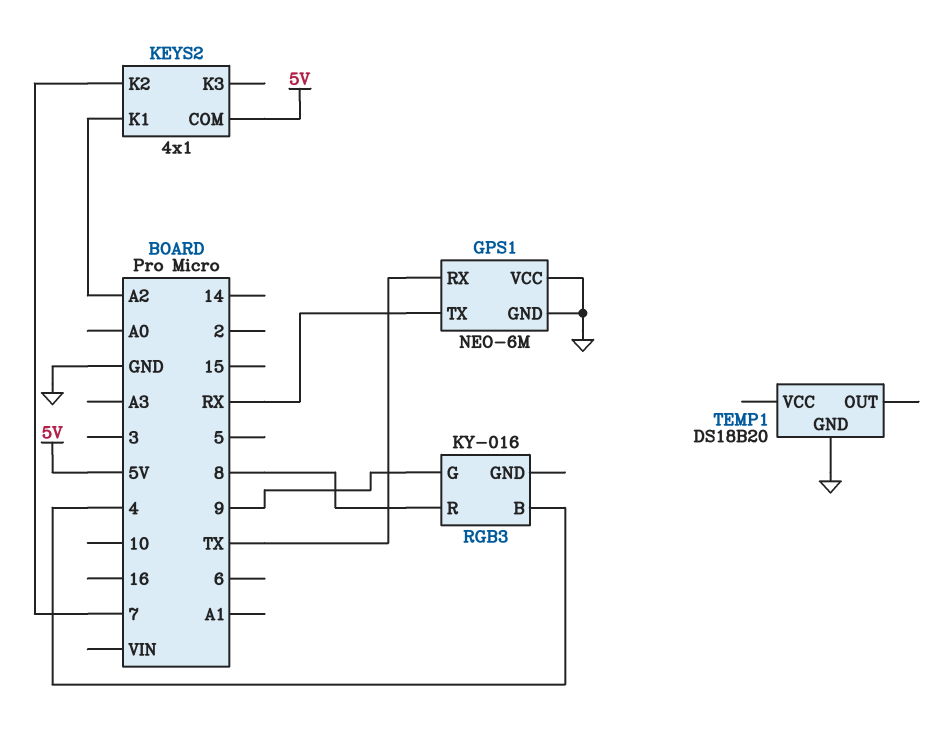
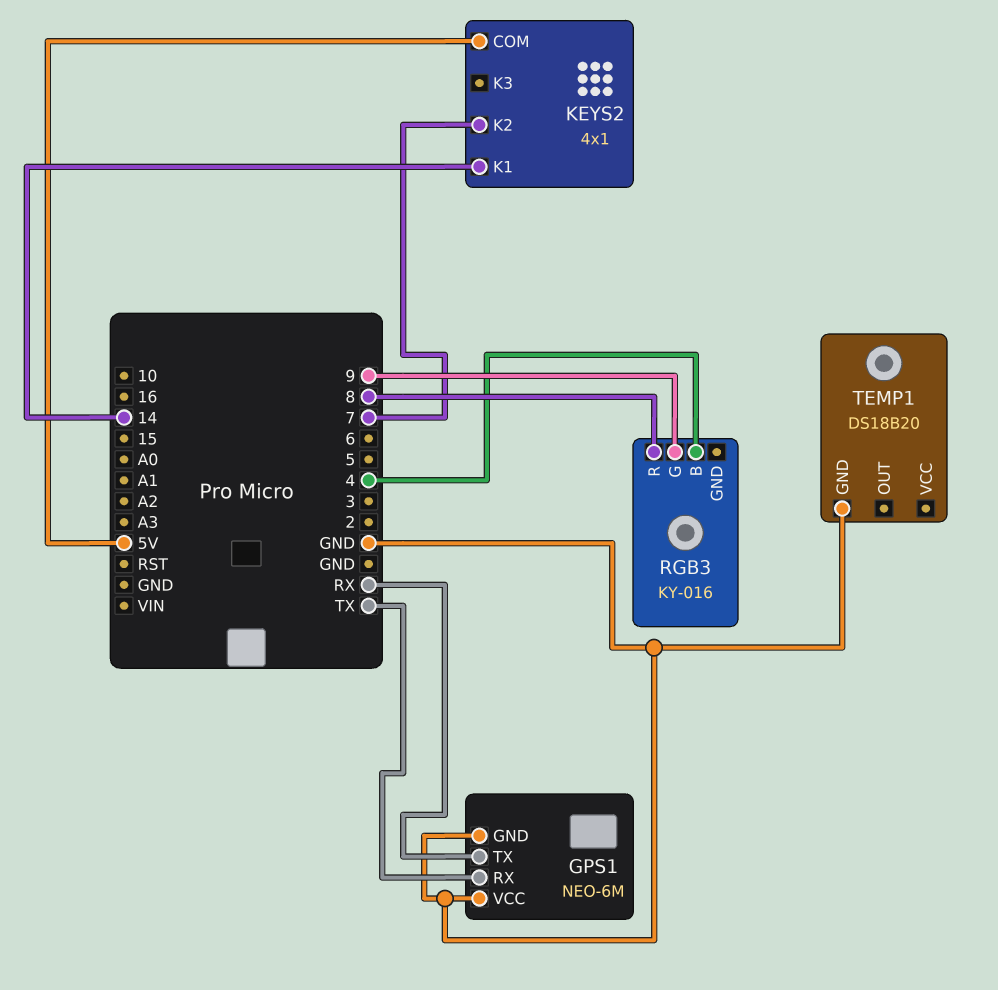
KEYS2 pin K1: A2 -> 14

